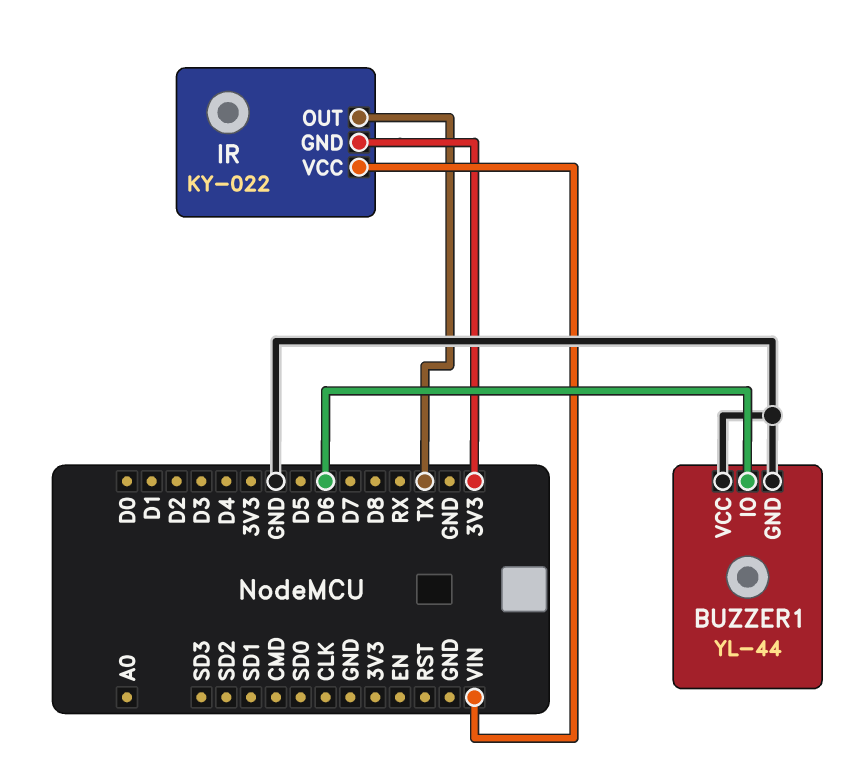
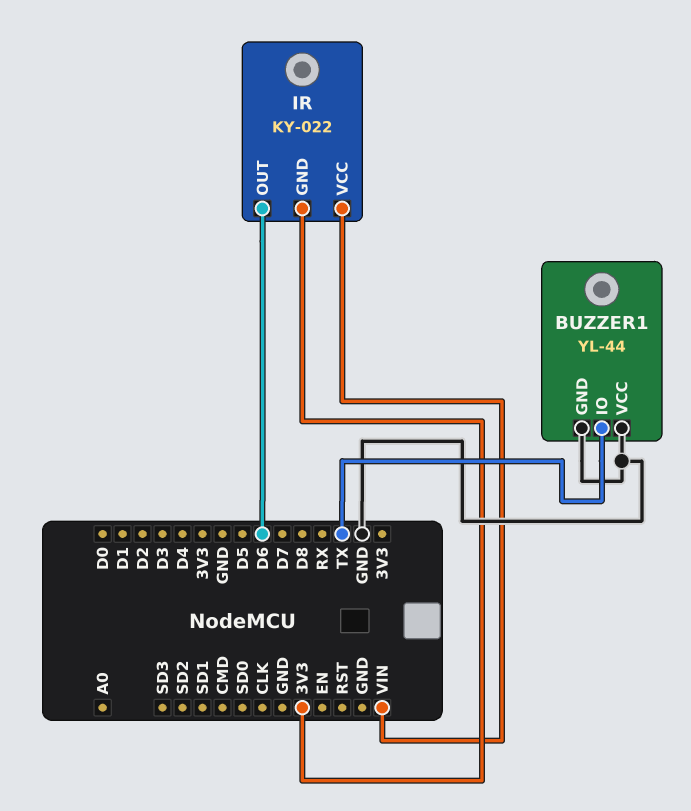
BUZZER1 pin IO: D6 -> TX
IR pin OUT: TX -> D6

